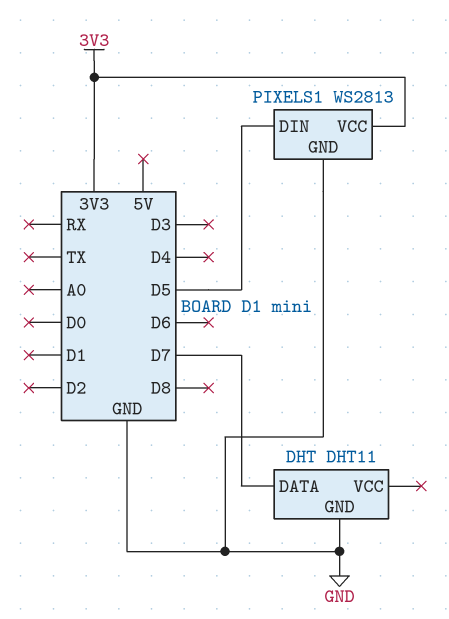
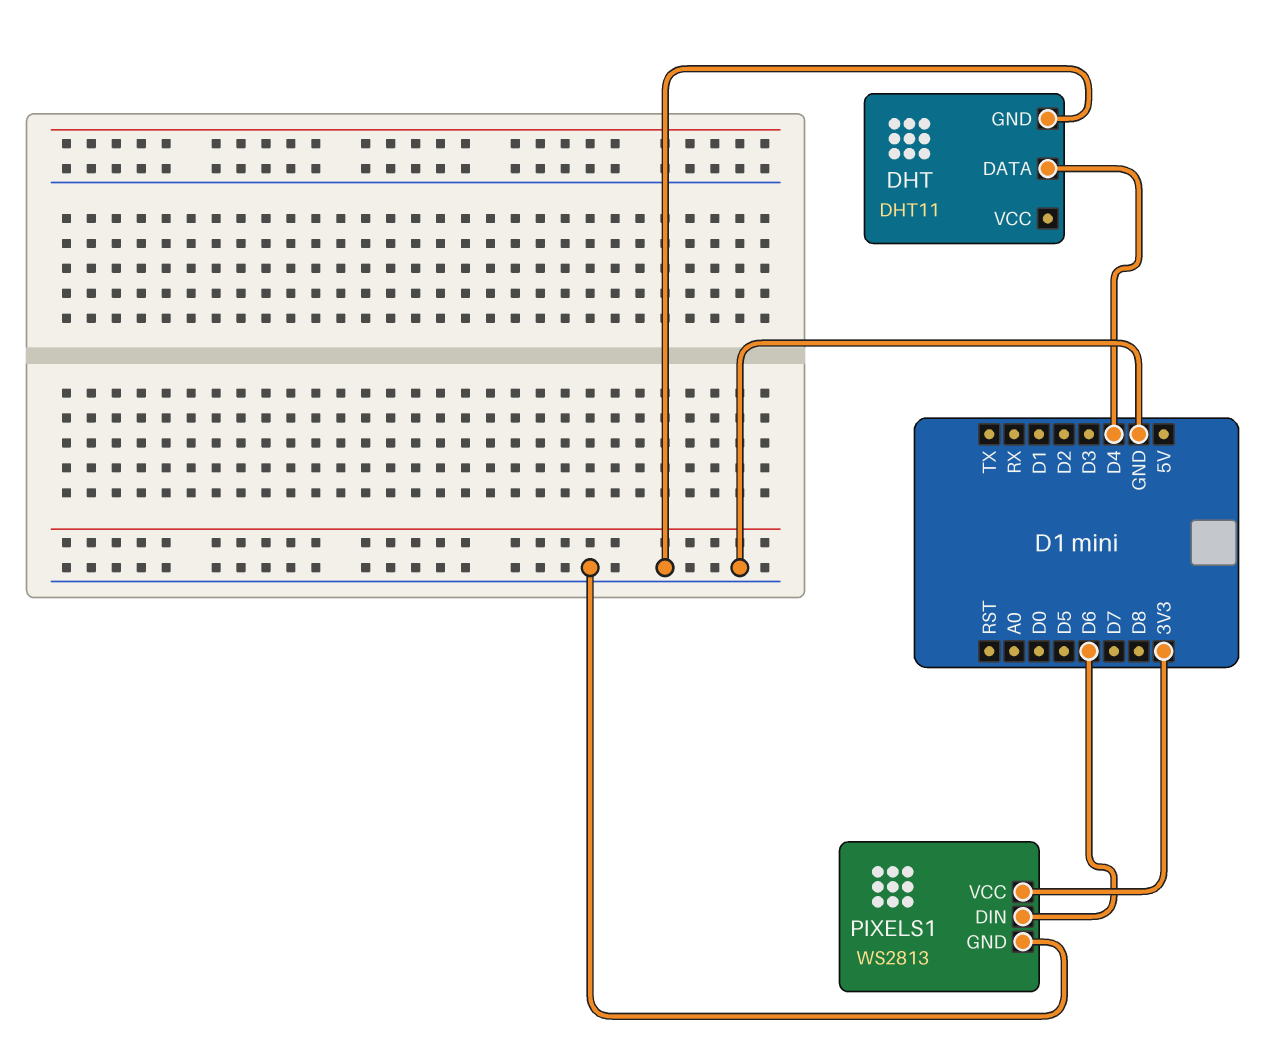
DHT pin DATA: D7 -> D4
PIXELS1 pin DIN: D5 -> D6

